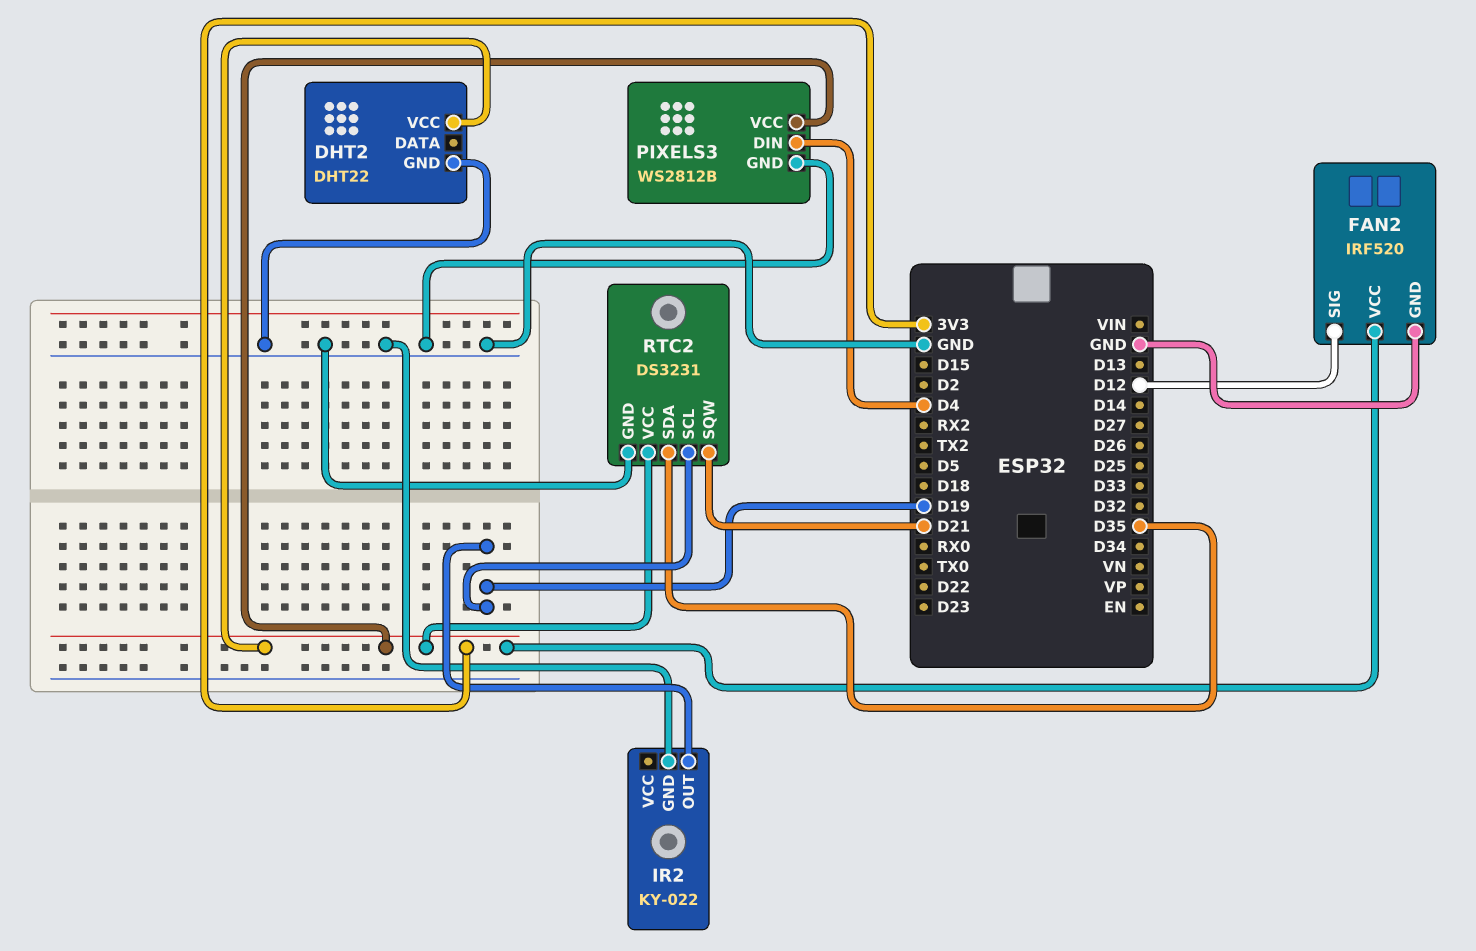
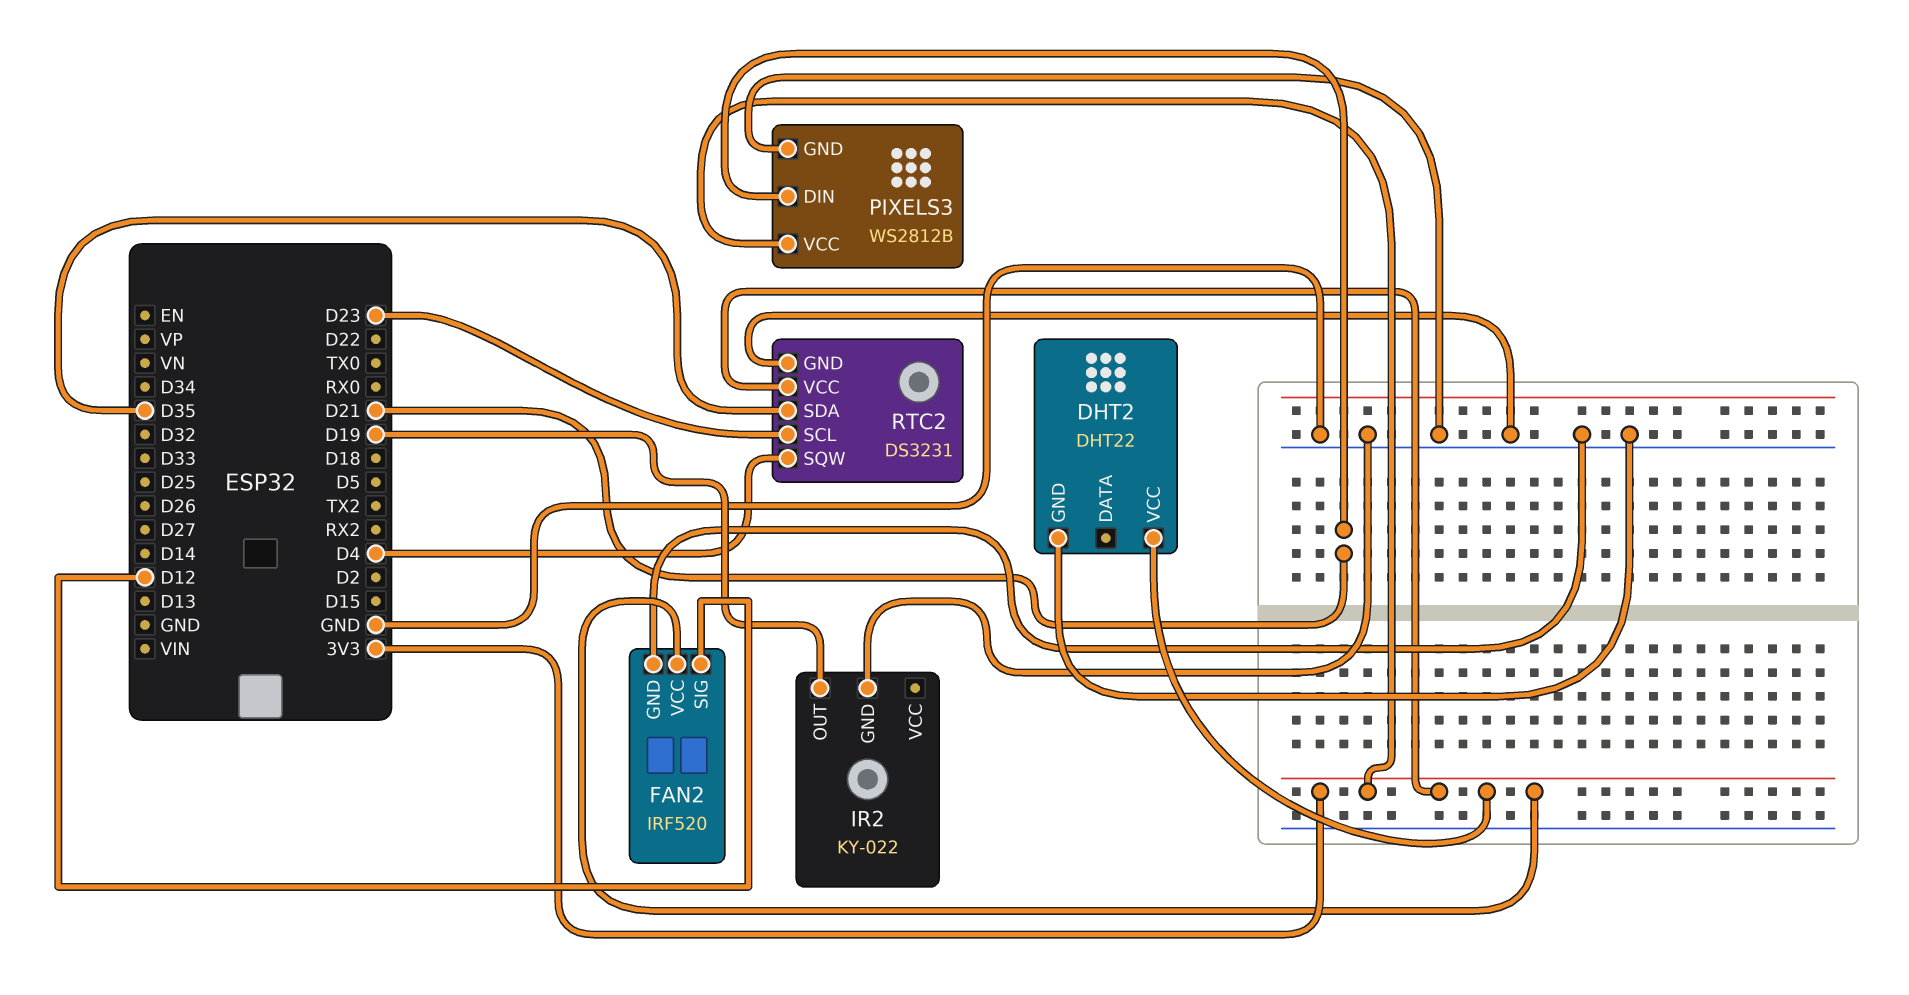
PIXELS3 pin DIN: D4 -> D21
RTC2 pin SCL: D19 -> D23
RTC2 pin SQW: D21 -> D4

